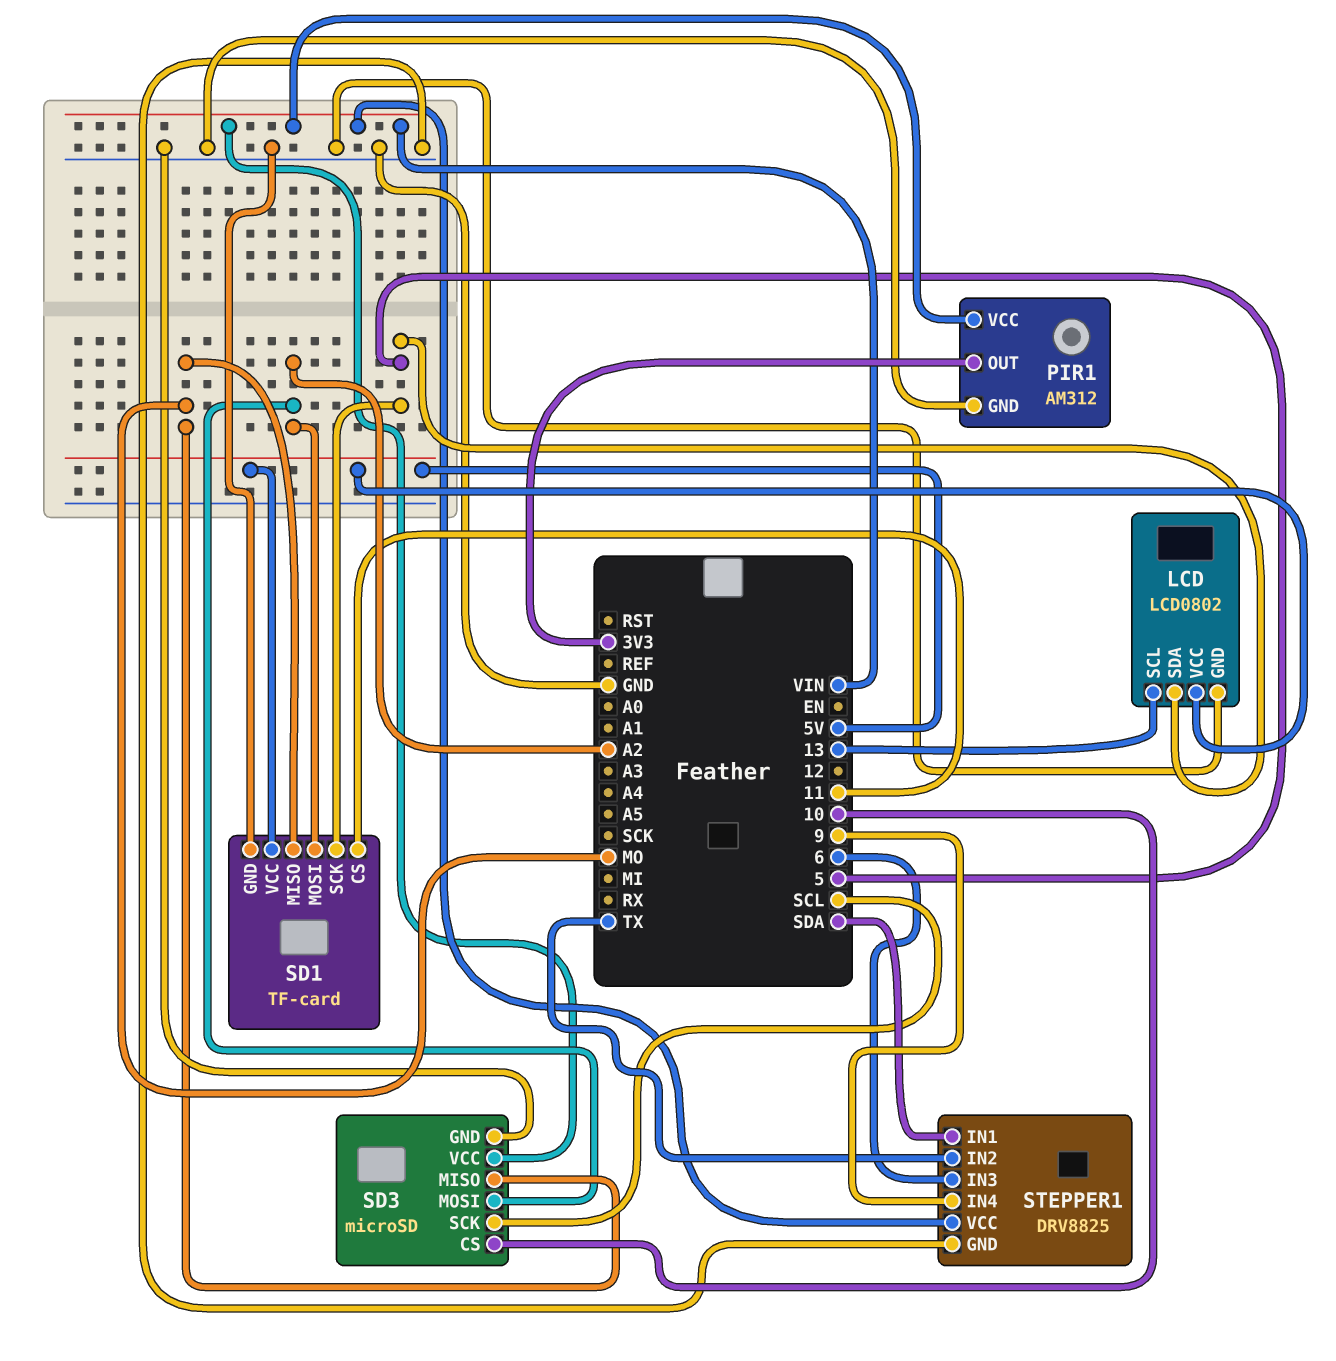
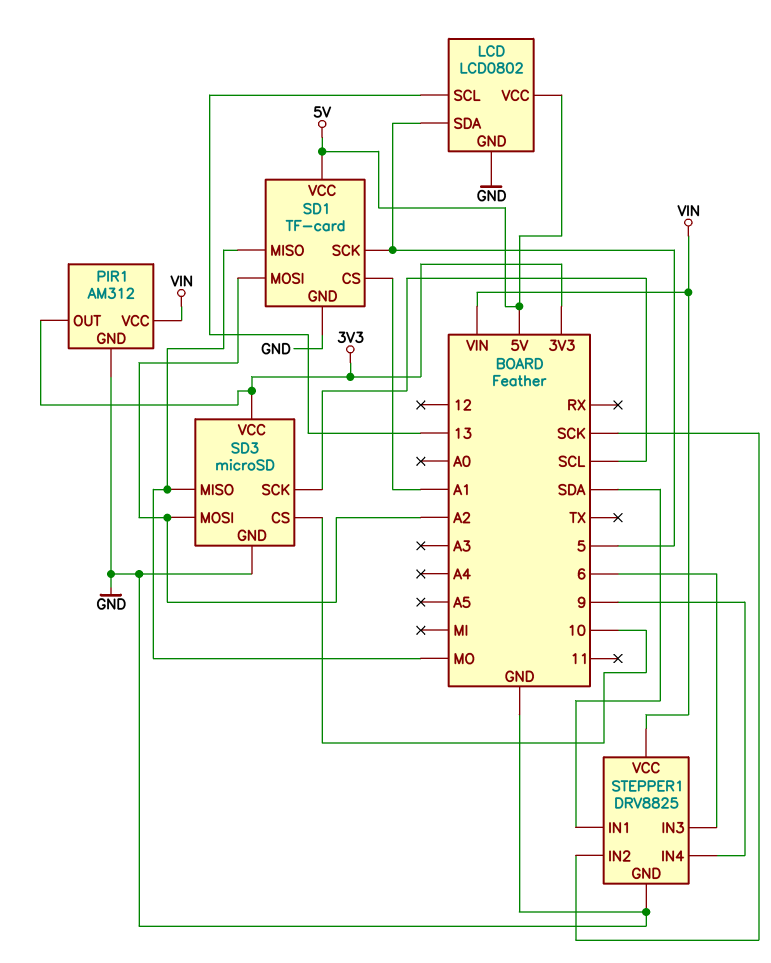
SD1 pin CS: 11 -> A1
SD3 pin VCC: VIN -> 3V3
STEPPER1 pin IN2: TX -> SCK

